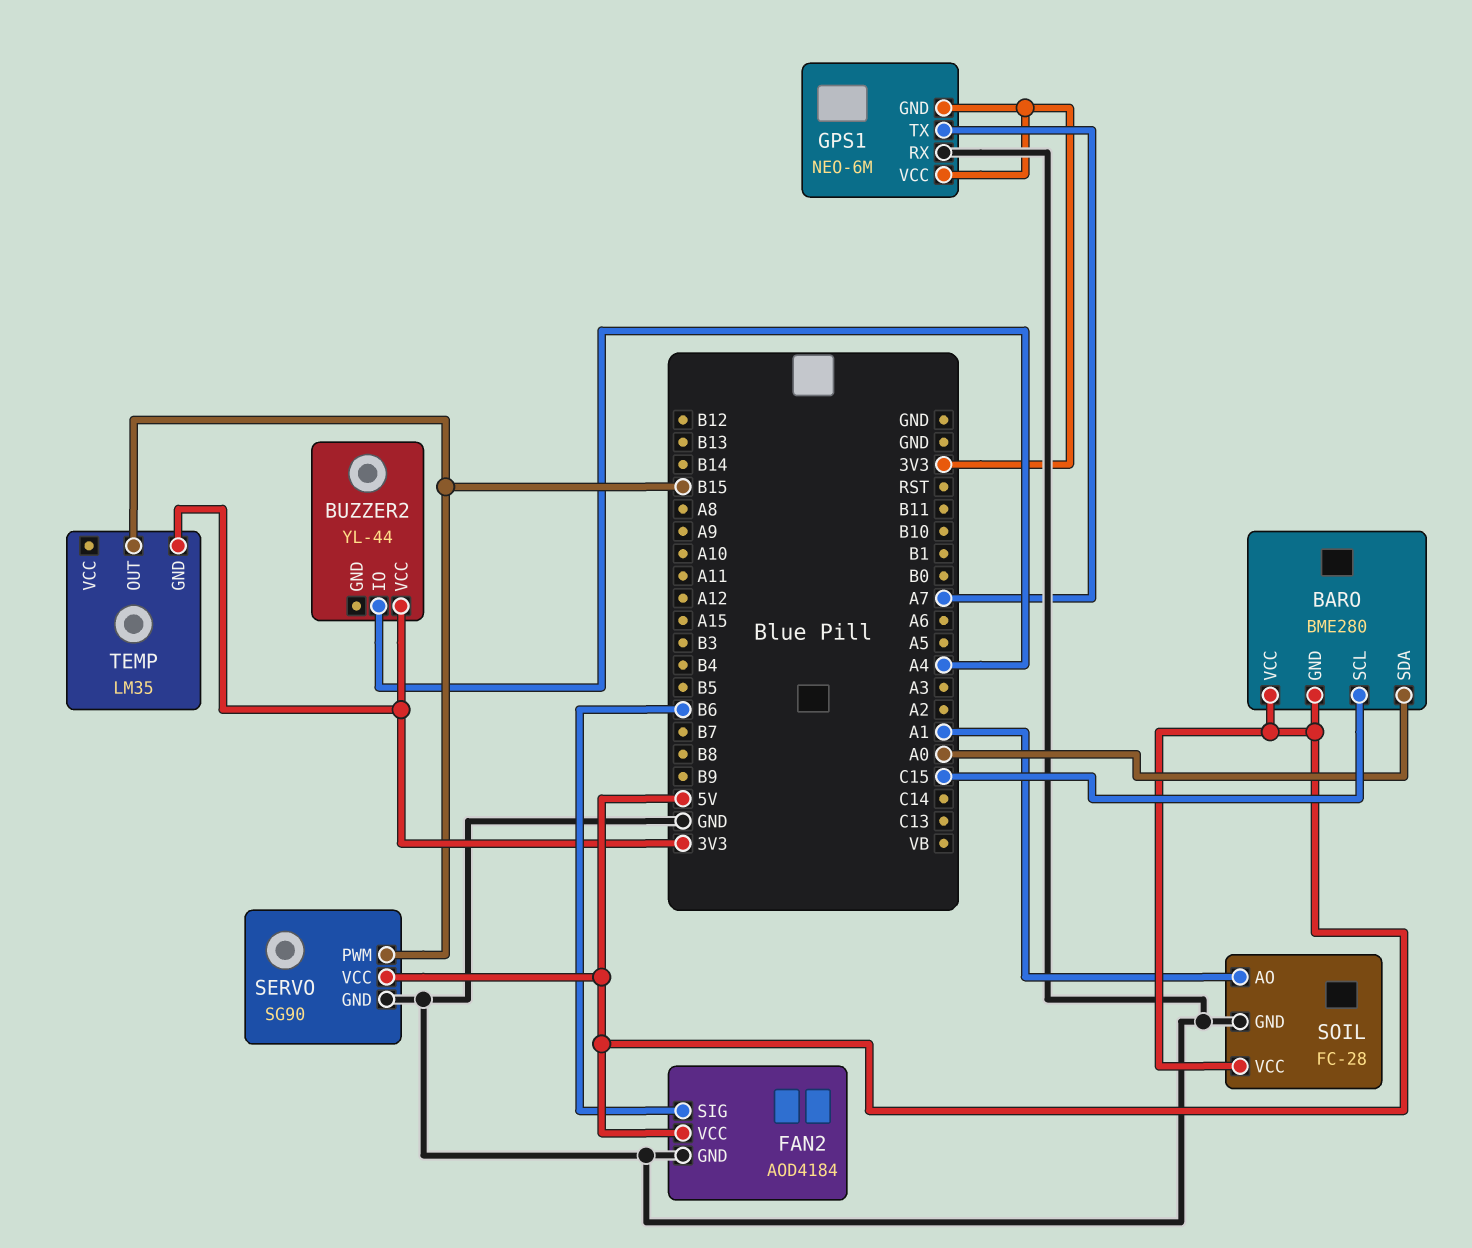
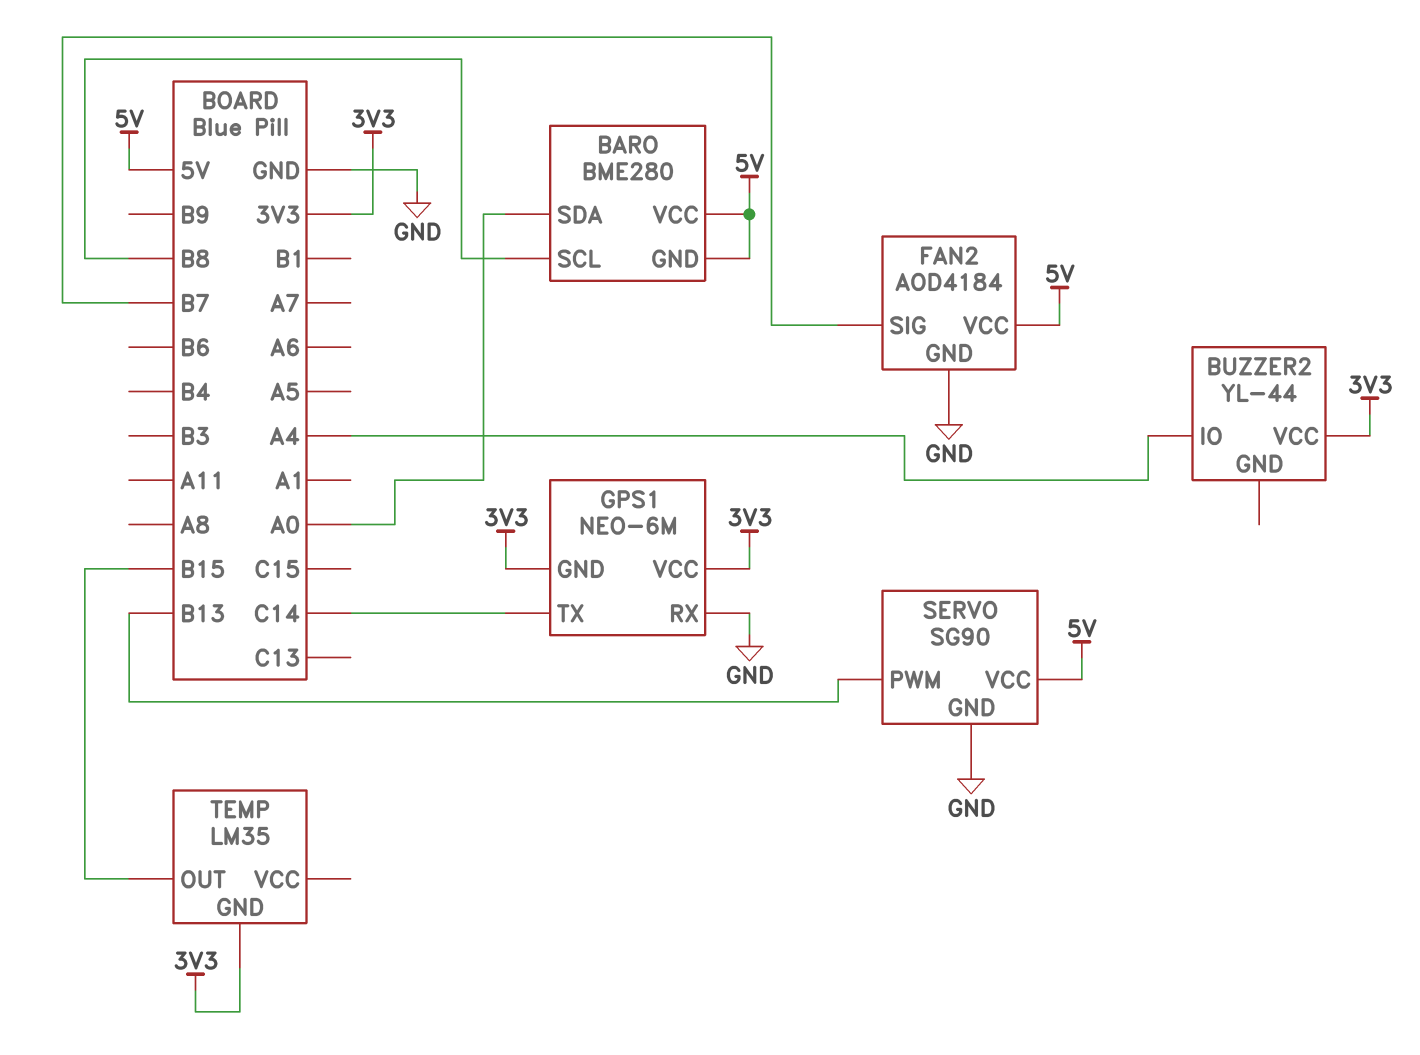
BARO pin SCL: C15 -> B8
FAN2 pin SIG: B6 -> B7
GPS1 pin TX: A7 -> C14
SERVO pin PWM: B15 -> B13
SOIL: FC-28 -> none
SOIL pin AO: A1 -> none
SOIL pin GND: GND -> none
SOIL pin VCC: 5V -> none

